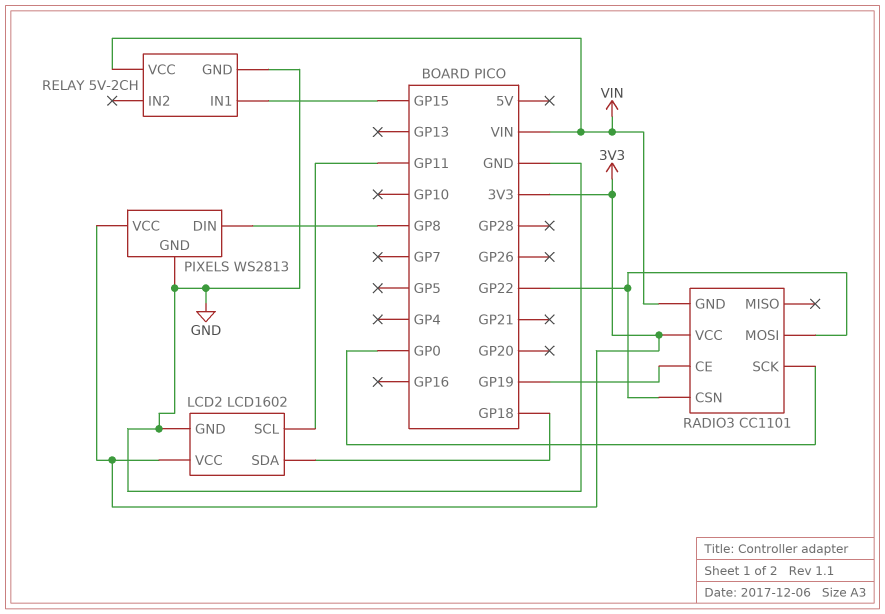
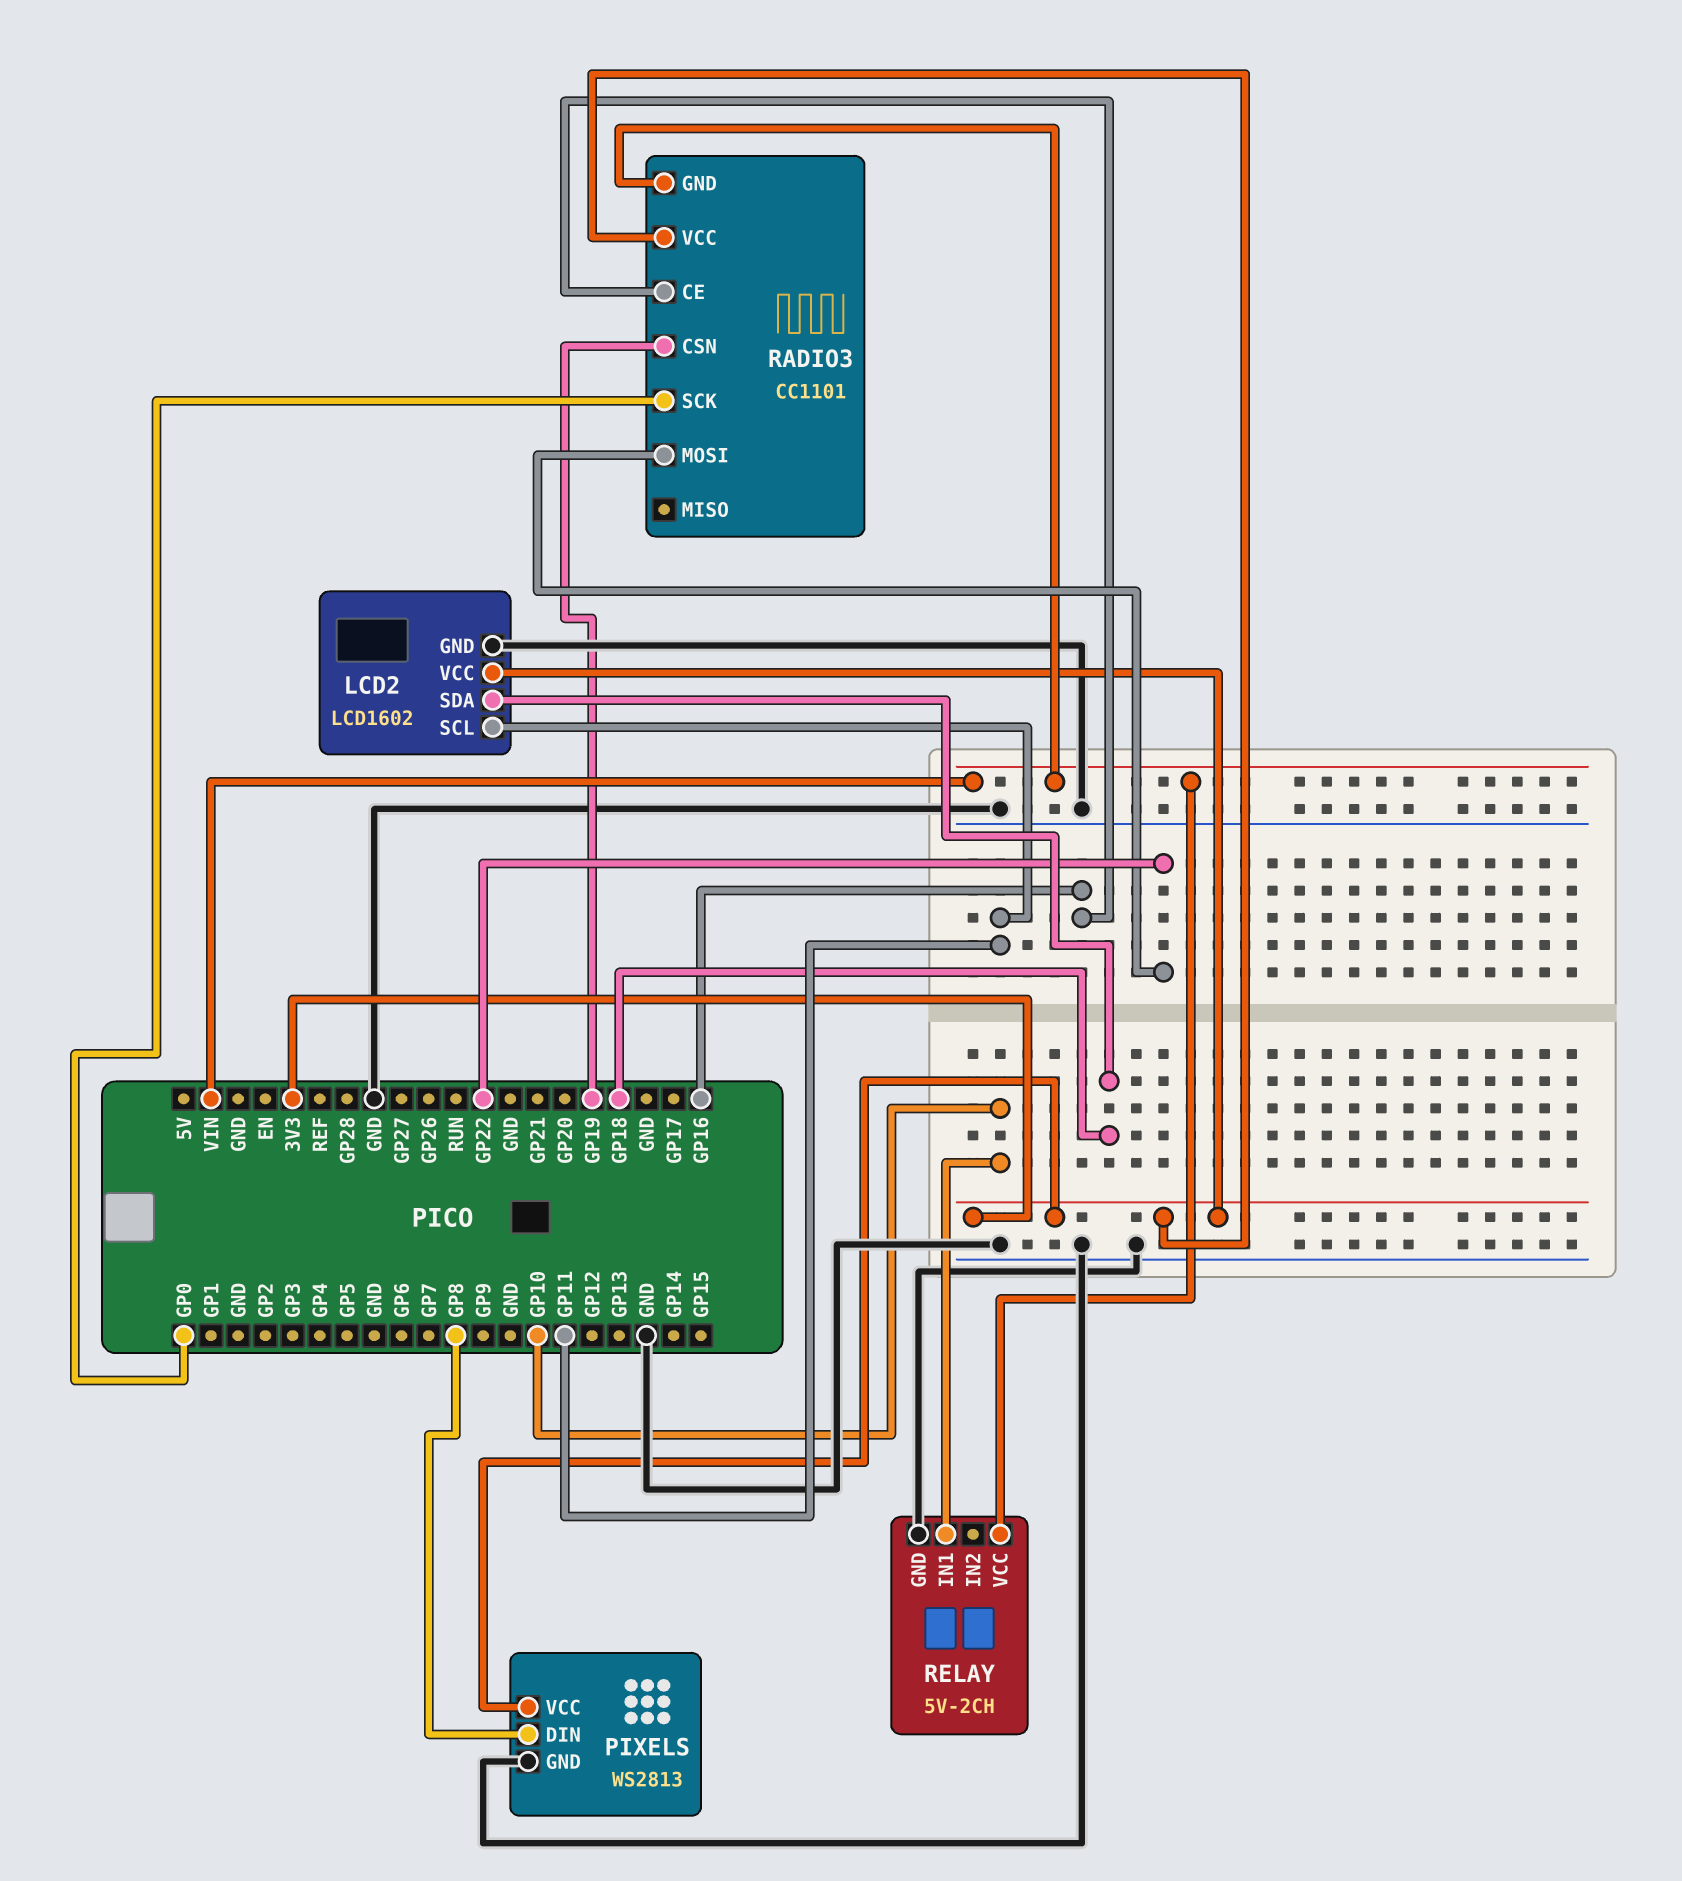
RADIO3 pin CE: GP19 -> GP16
RADIO3 pin CSN: GP22 -> GP19
RELAY pin IN1: GP15 -> GP10

